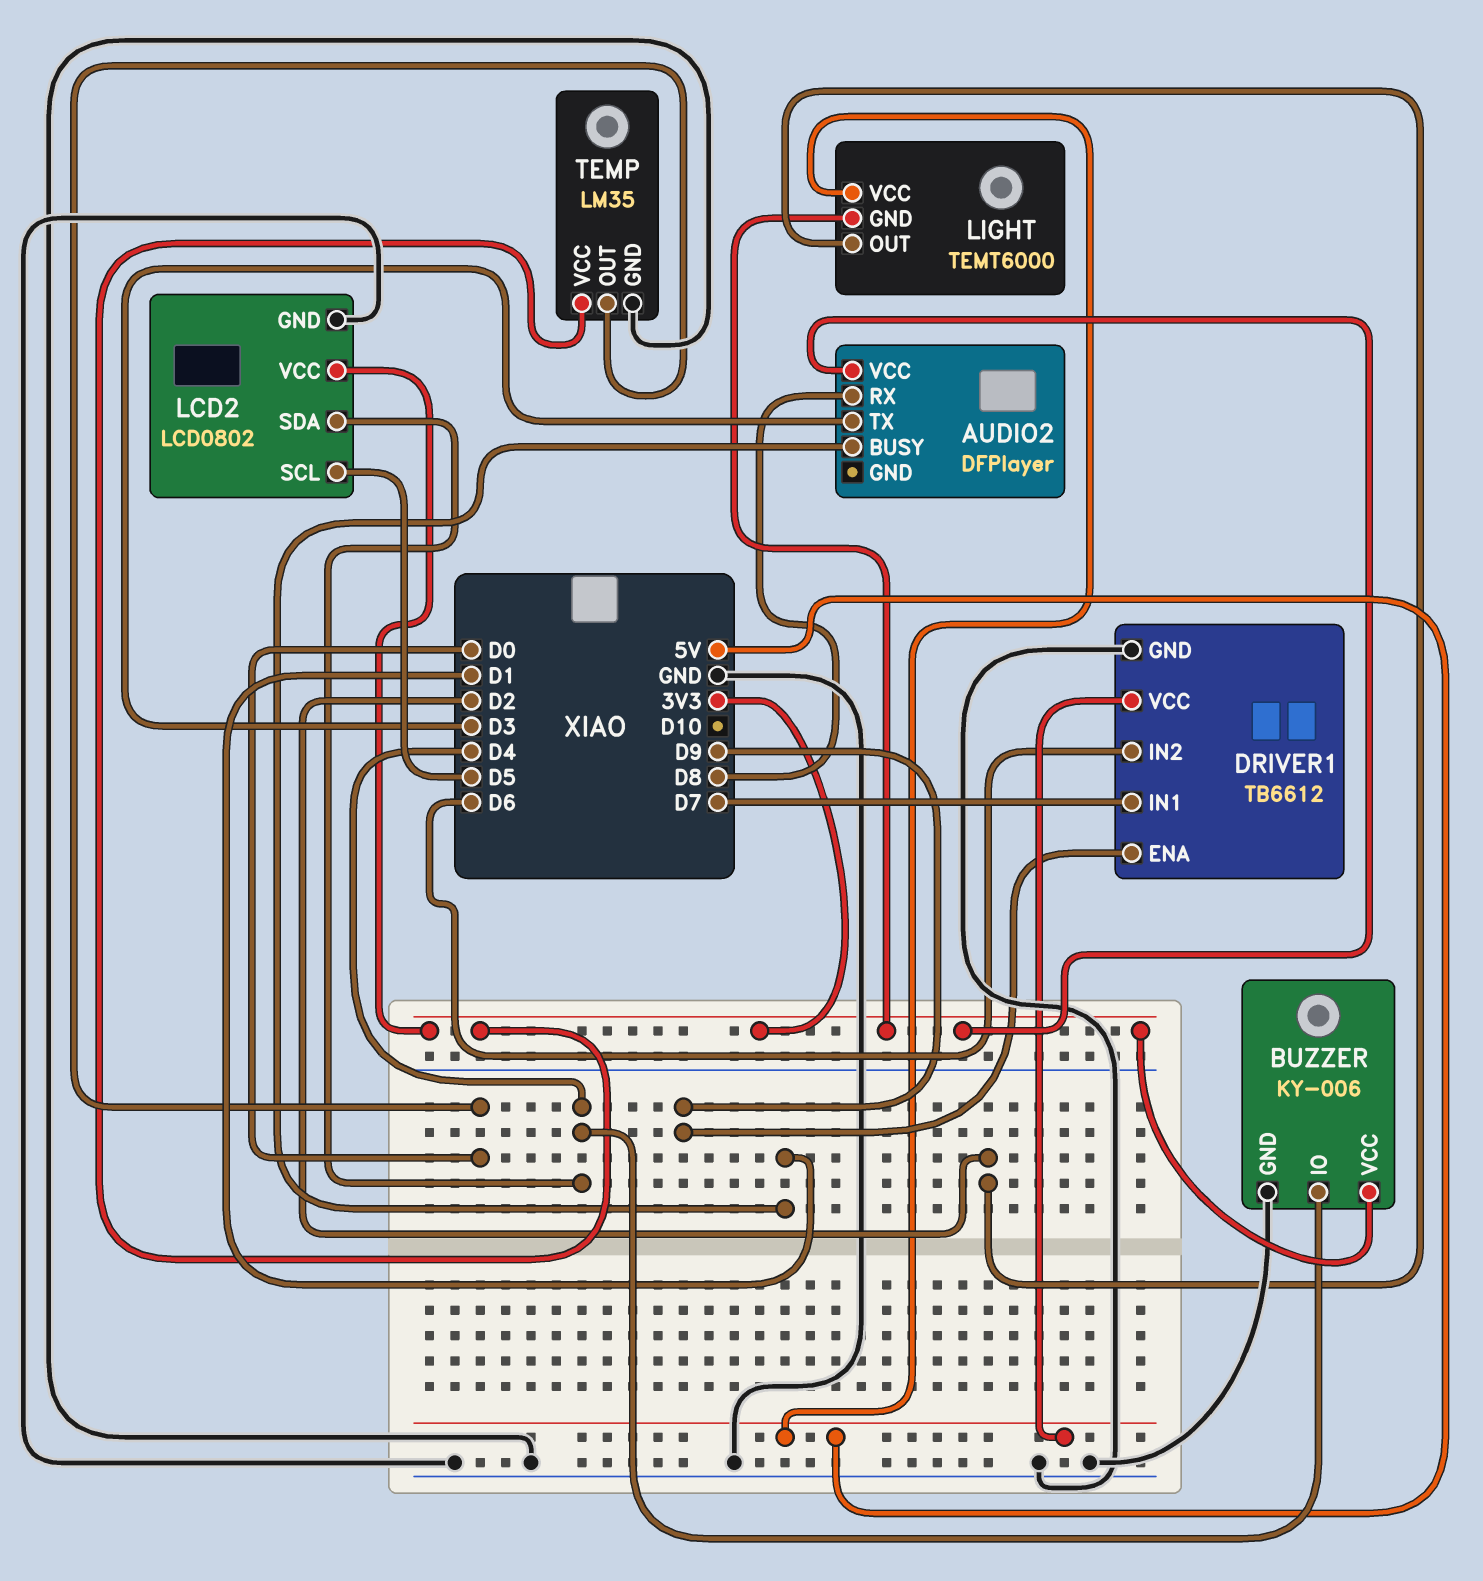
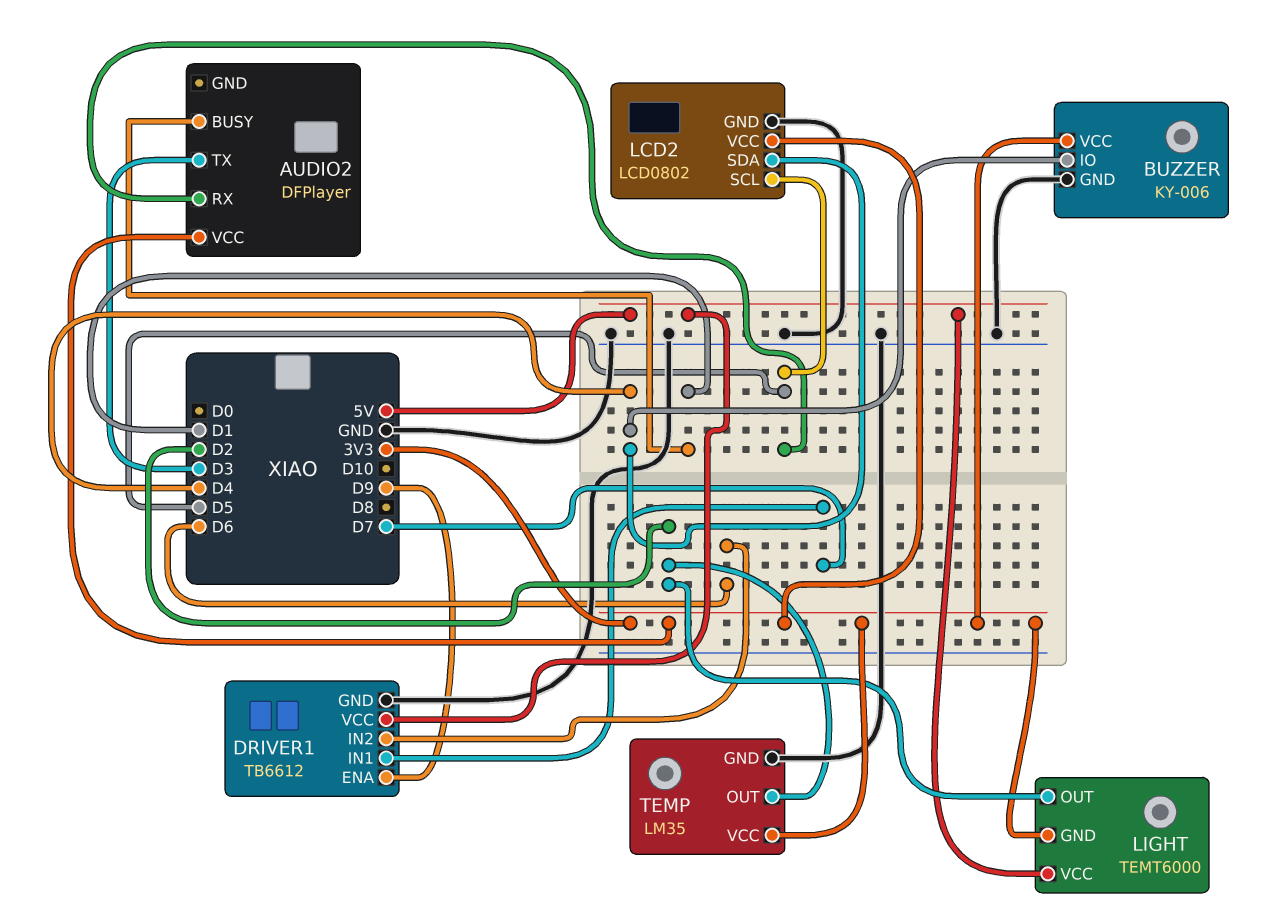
AUDIO2 pin RX: D8 -> D5
TEMP pin OUT: D0 -> D2

